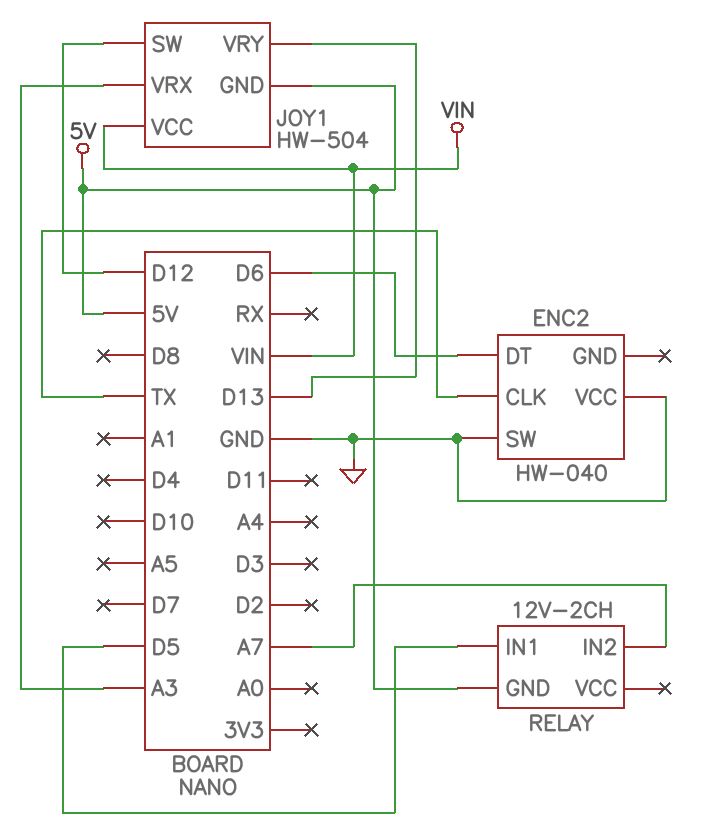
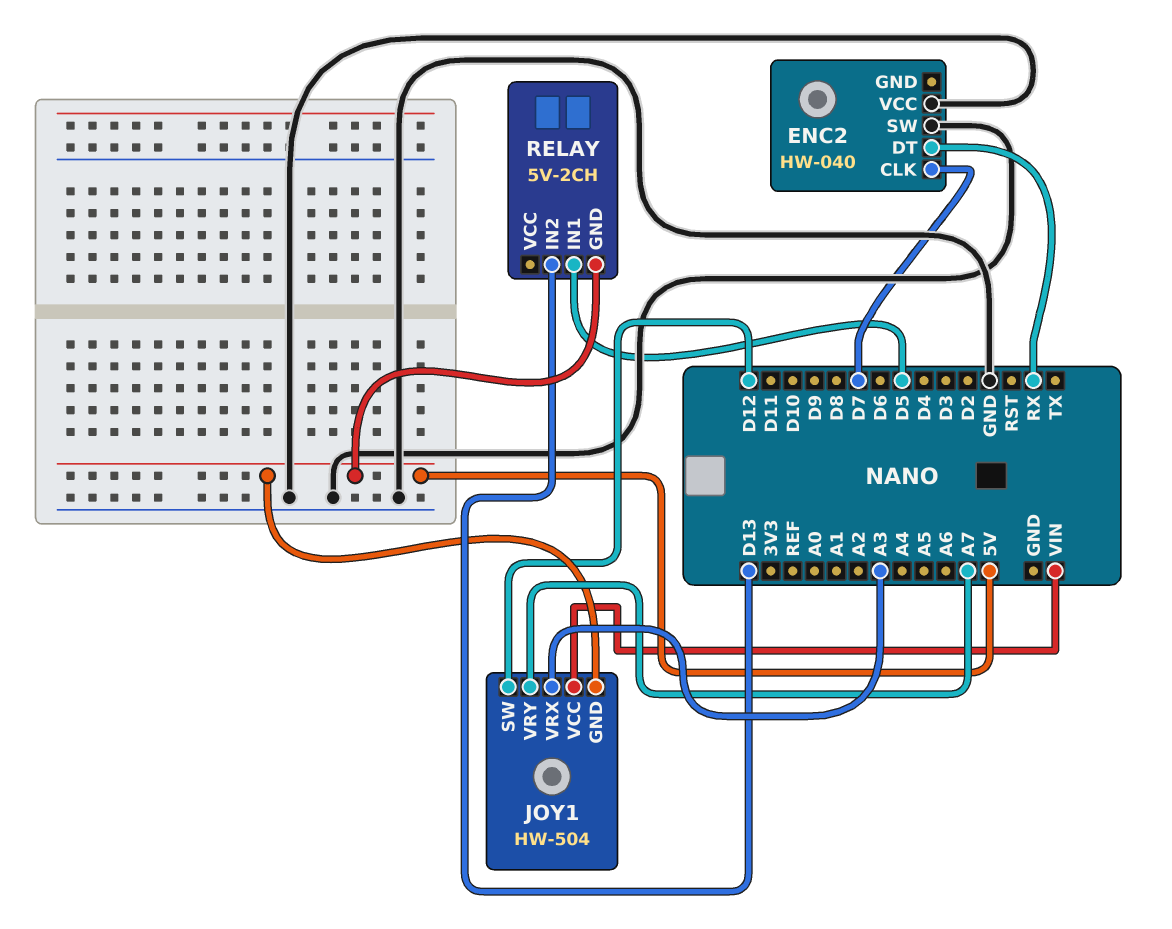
ENC2 pin CLK: TX -> D7
ENC2 pin DT: D6 -> RX
JOY1 pin VRY: D13 -> A7
RELAY: 12V-2CH -> 5V-2CH
RELAY pin IN2: A7 -> D13

